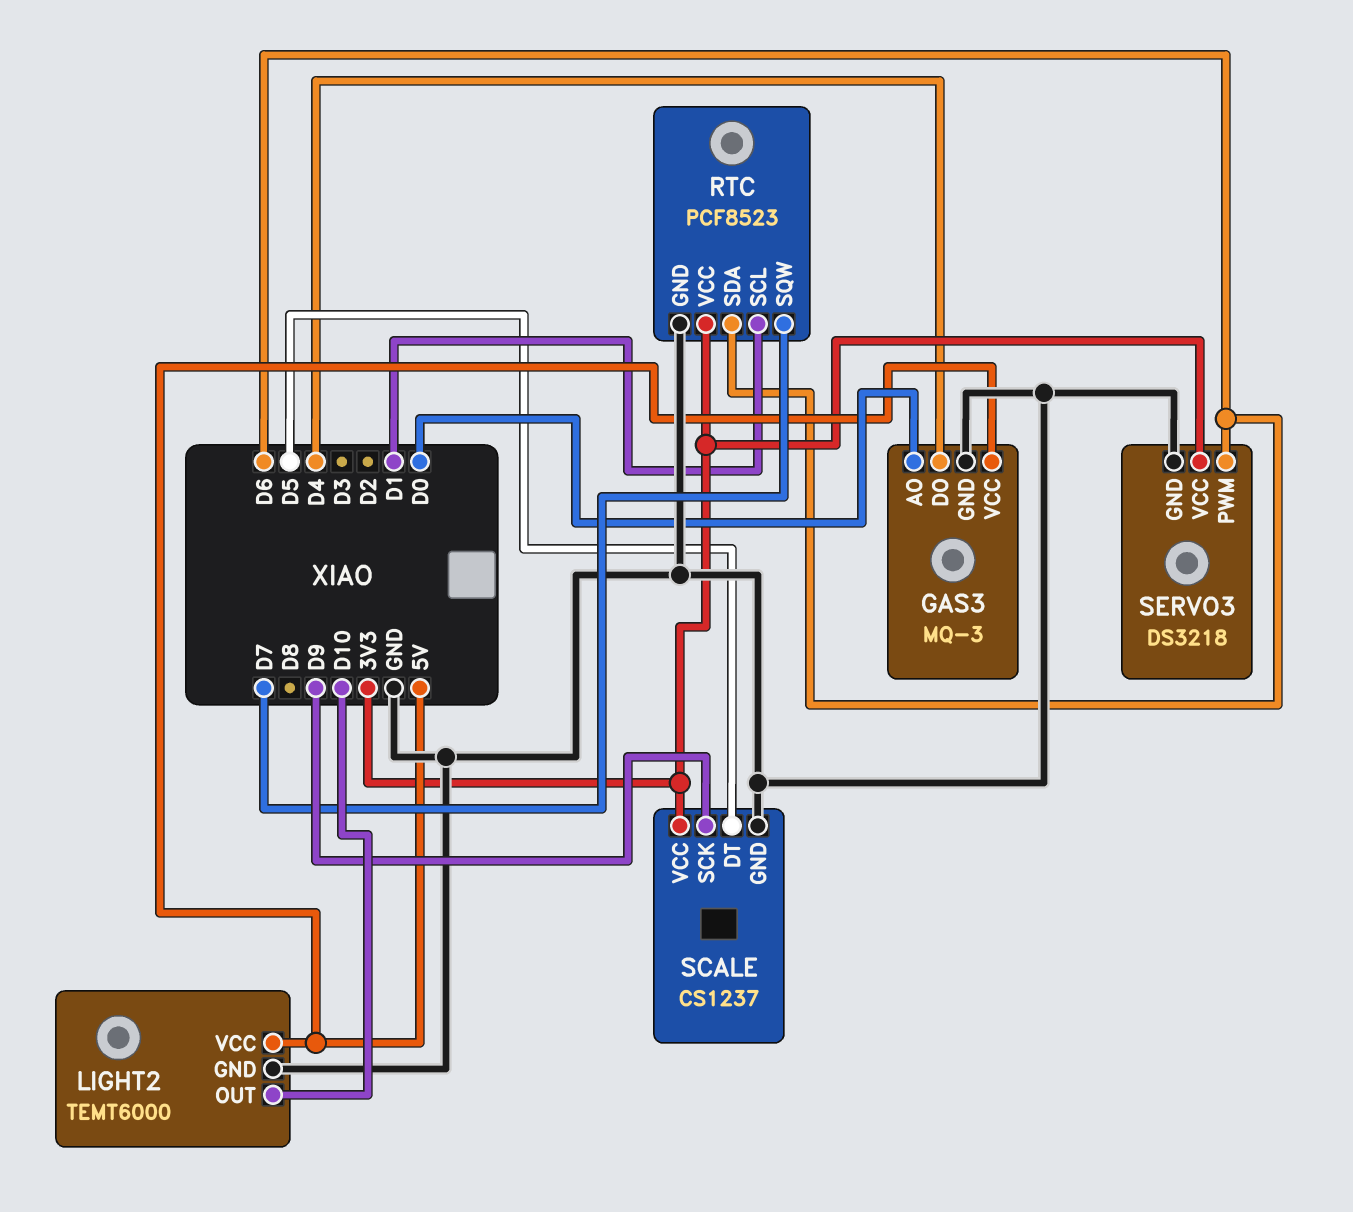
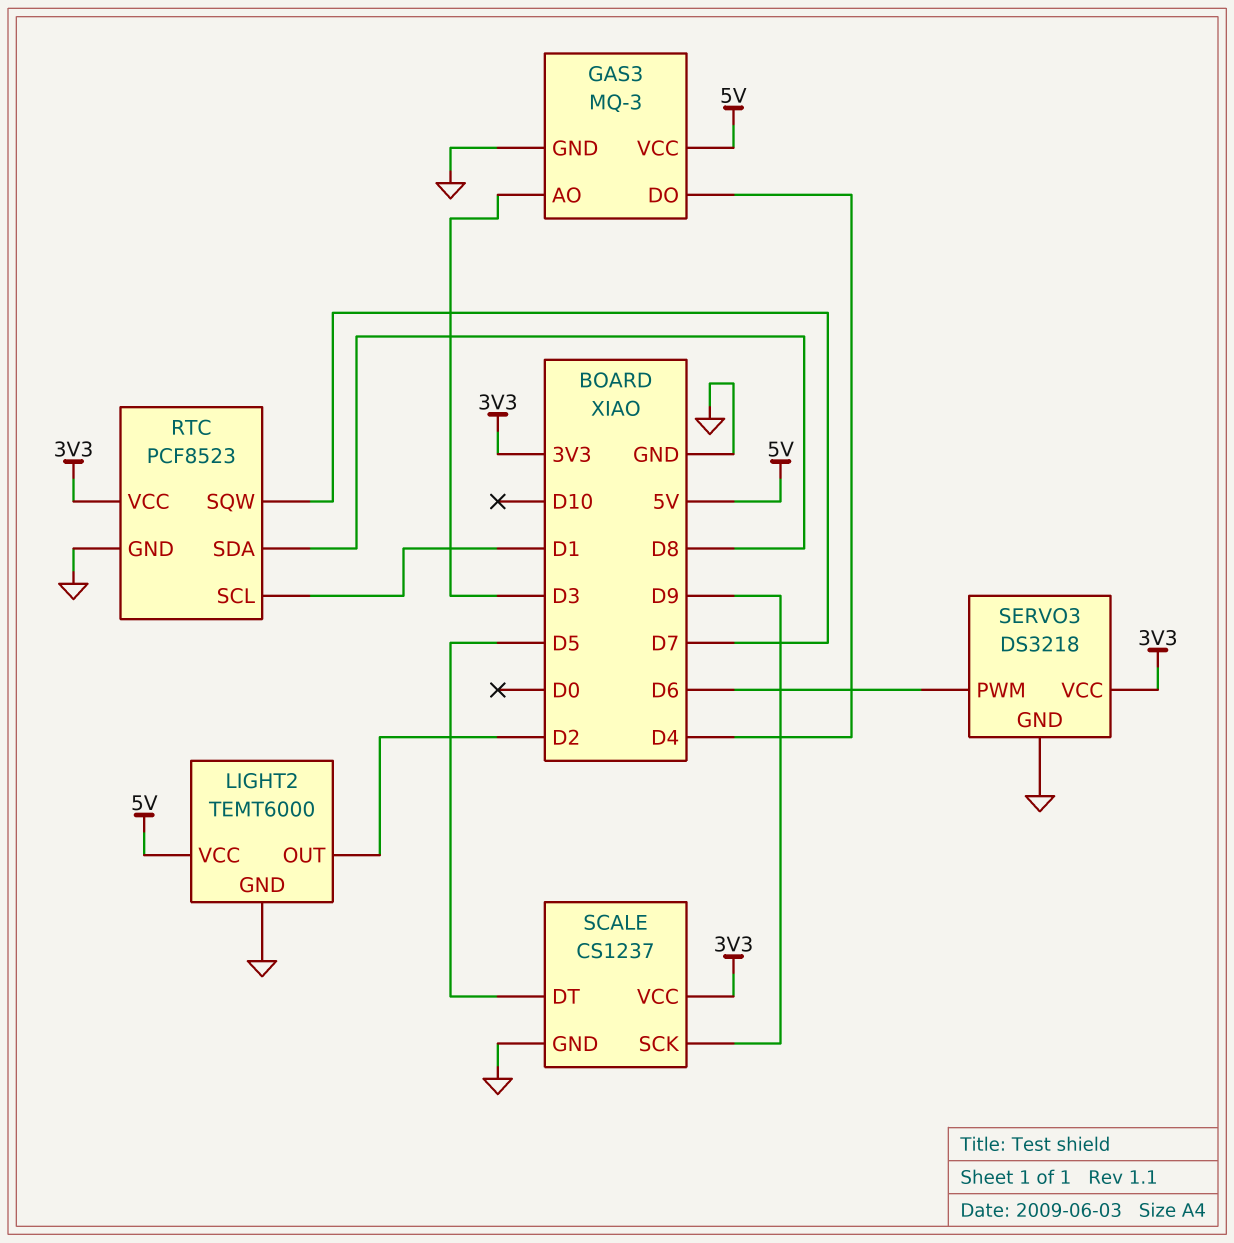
GAS3 pin AO: D0 -> D3
LIGHT2 pin OUT: D10 -> D2
RTC pin SDA: D6 -> D8

